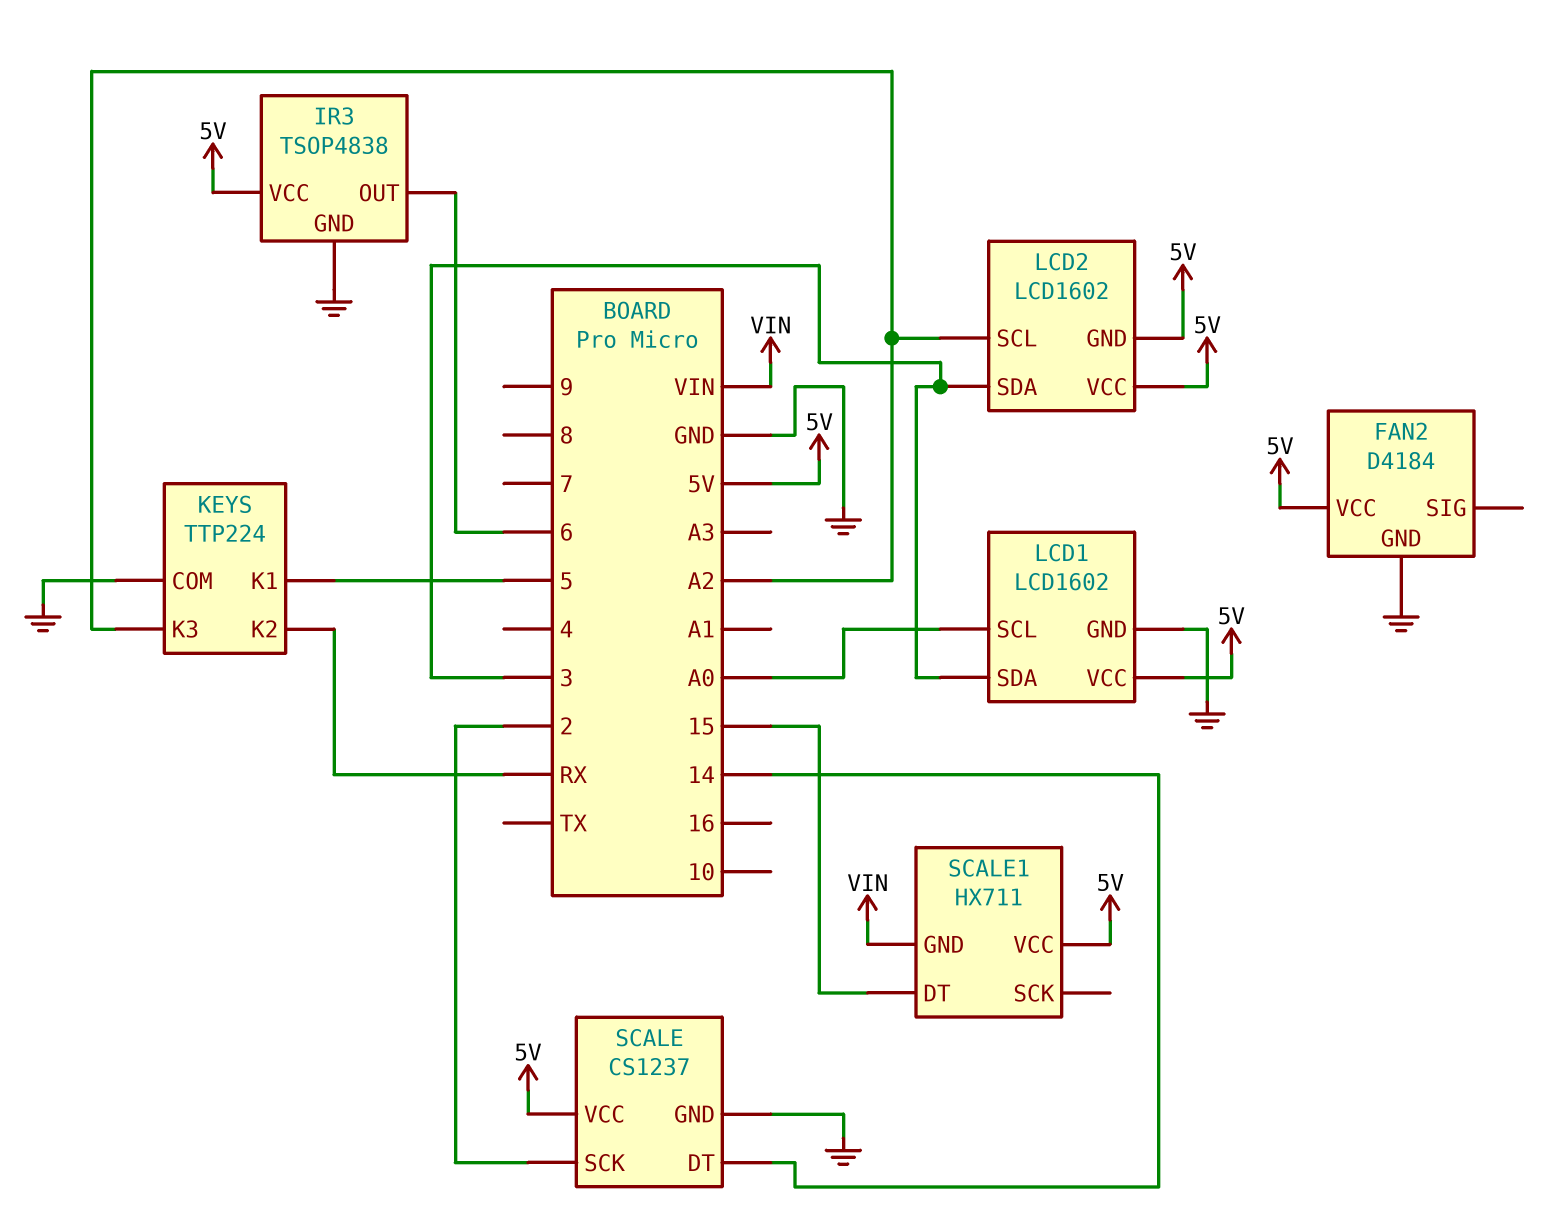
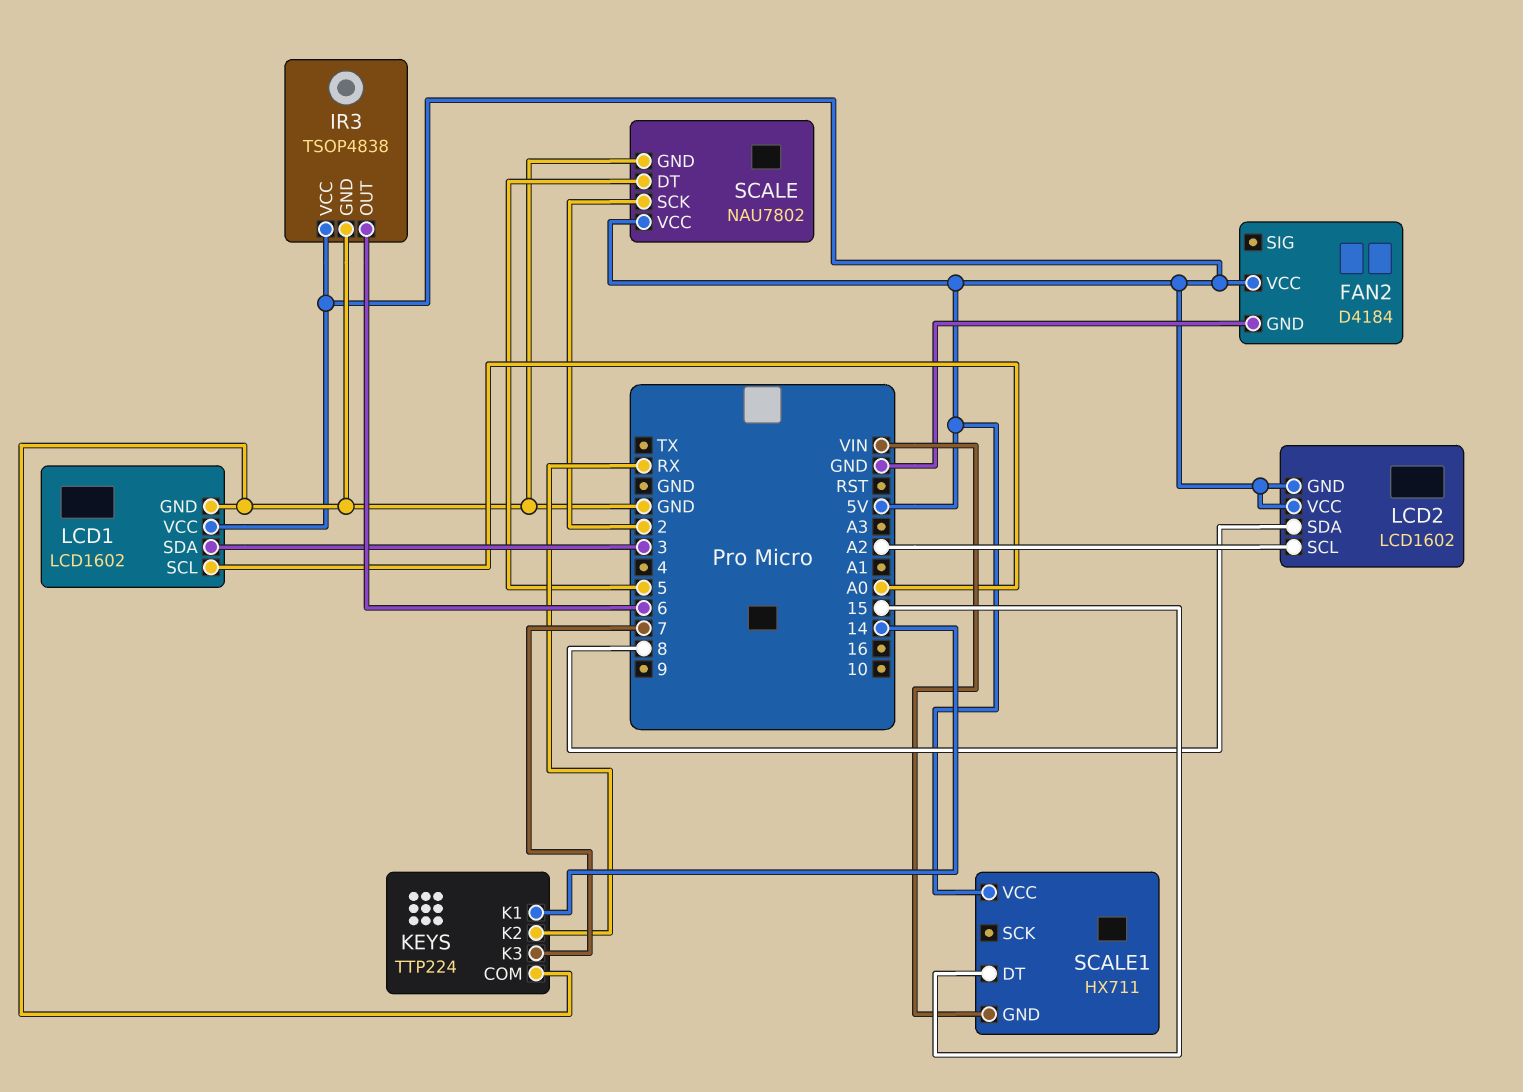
KEYS pin K1: 5 -> 14
KEYS pin K3: A2 -> 7
LCD2 pin SDA: 3 -> 8
SCALE: CS1237 -> NAU7802
SCALE pin DT: 14 -> 5

